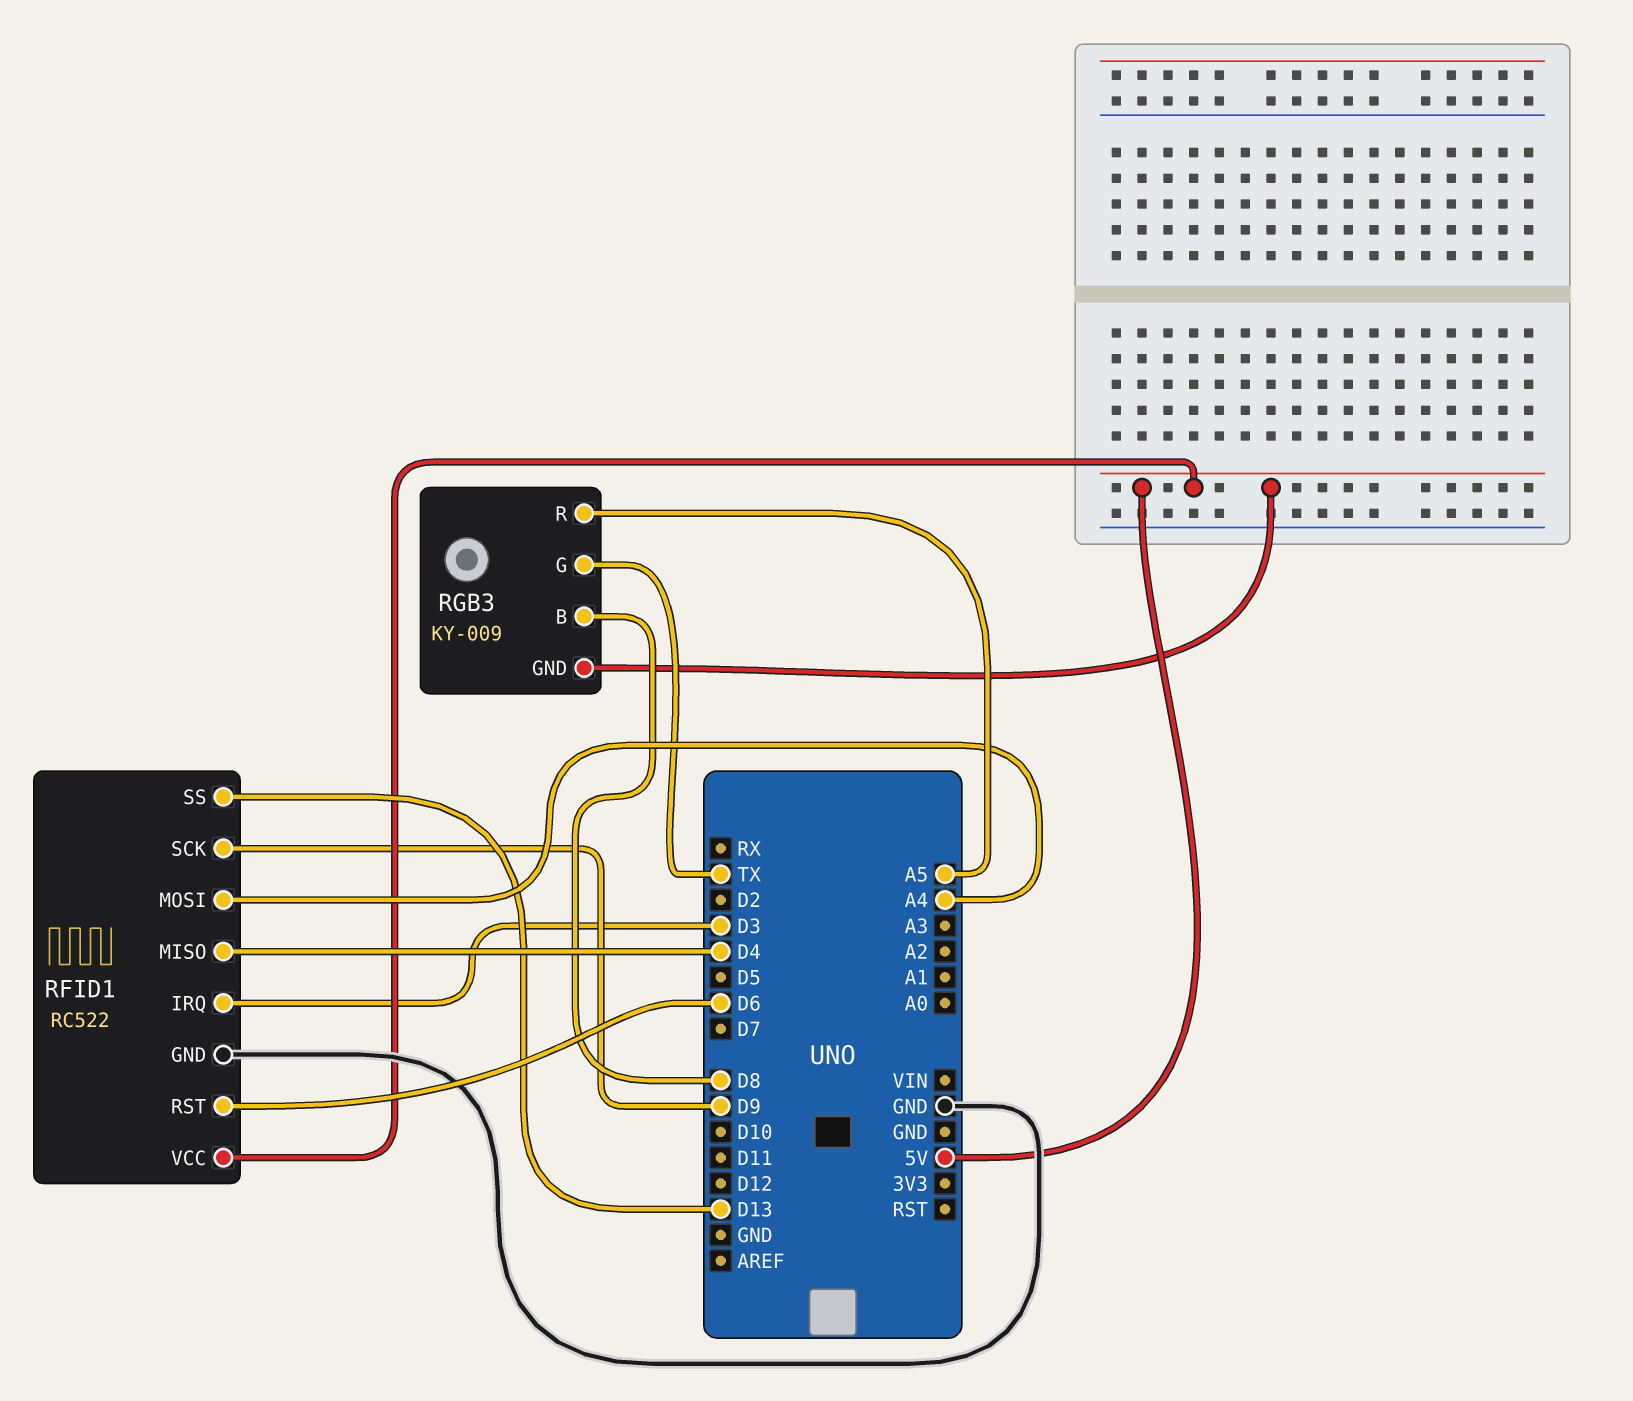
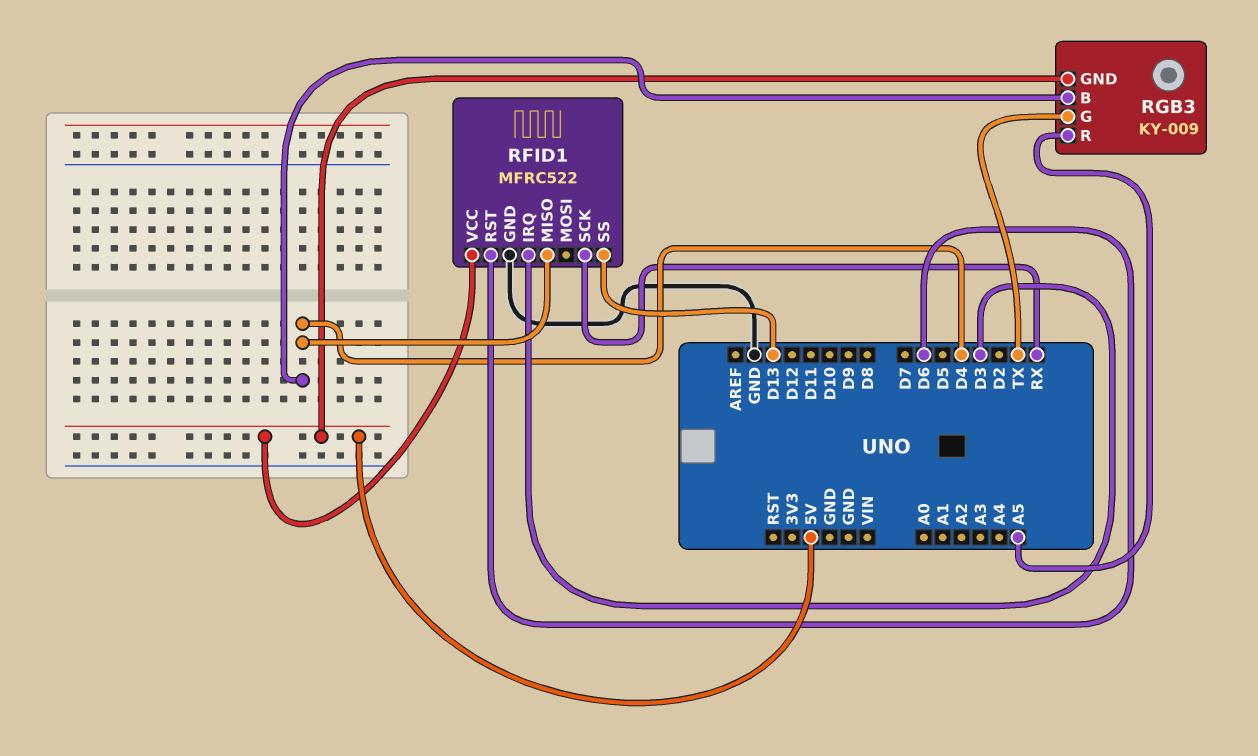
RFID1: RC522 -> MFRC522
RFID1 pin MOSI: A4 -> none
RFID1 pin SCK: D9 -> RX
RGB3 pin B: D8 -> D4

